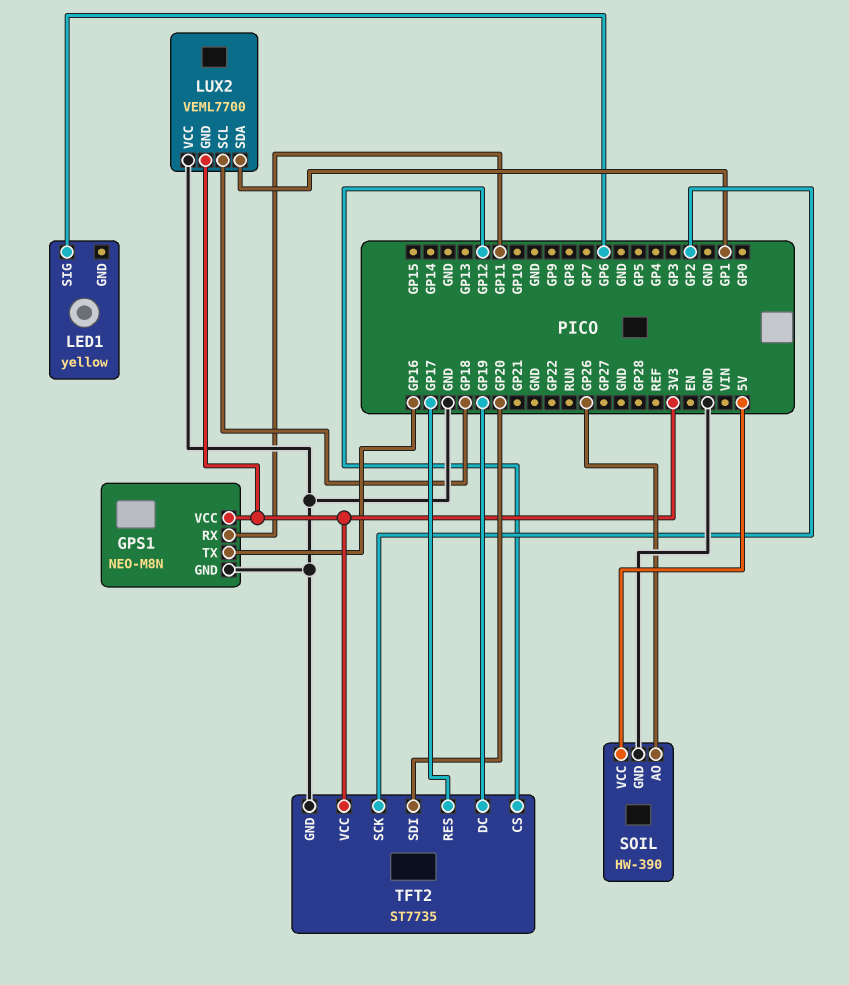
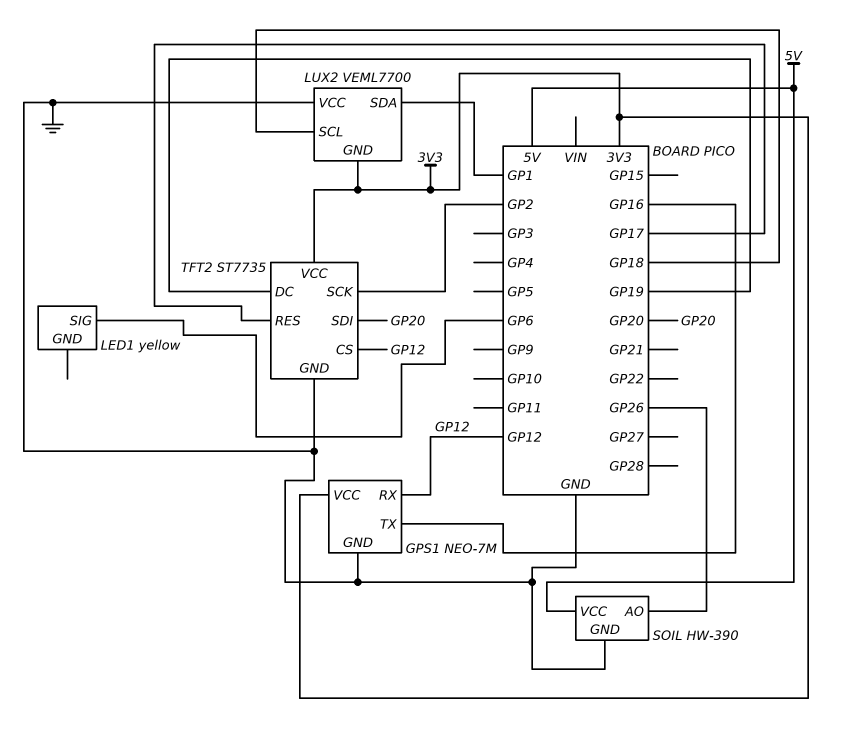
GPS1: NEO-M8N -> NEO-7M
GPS1 pin RX: GP11 -> GP12

